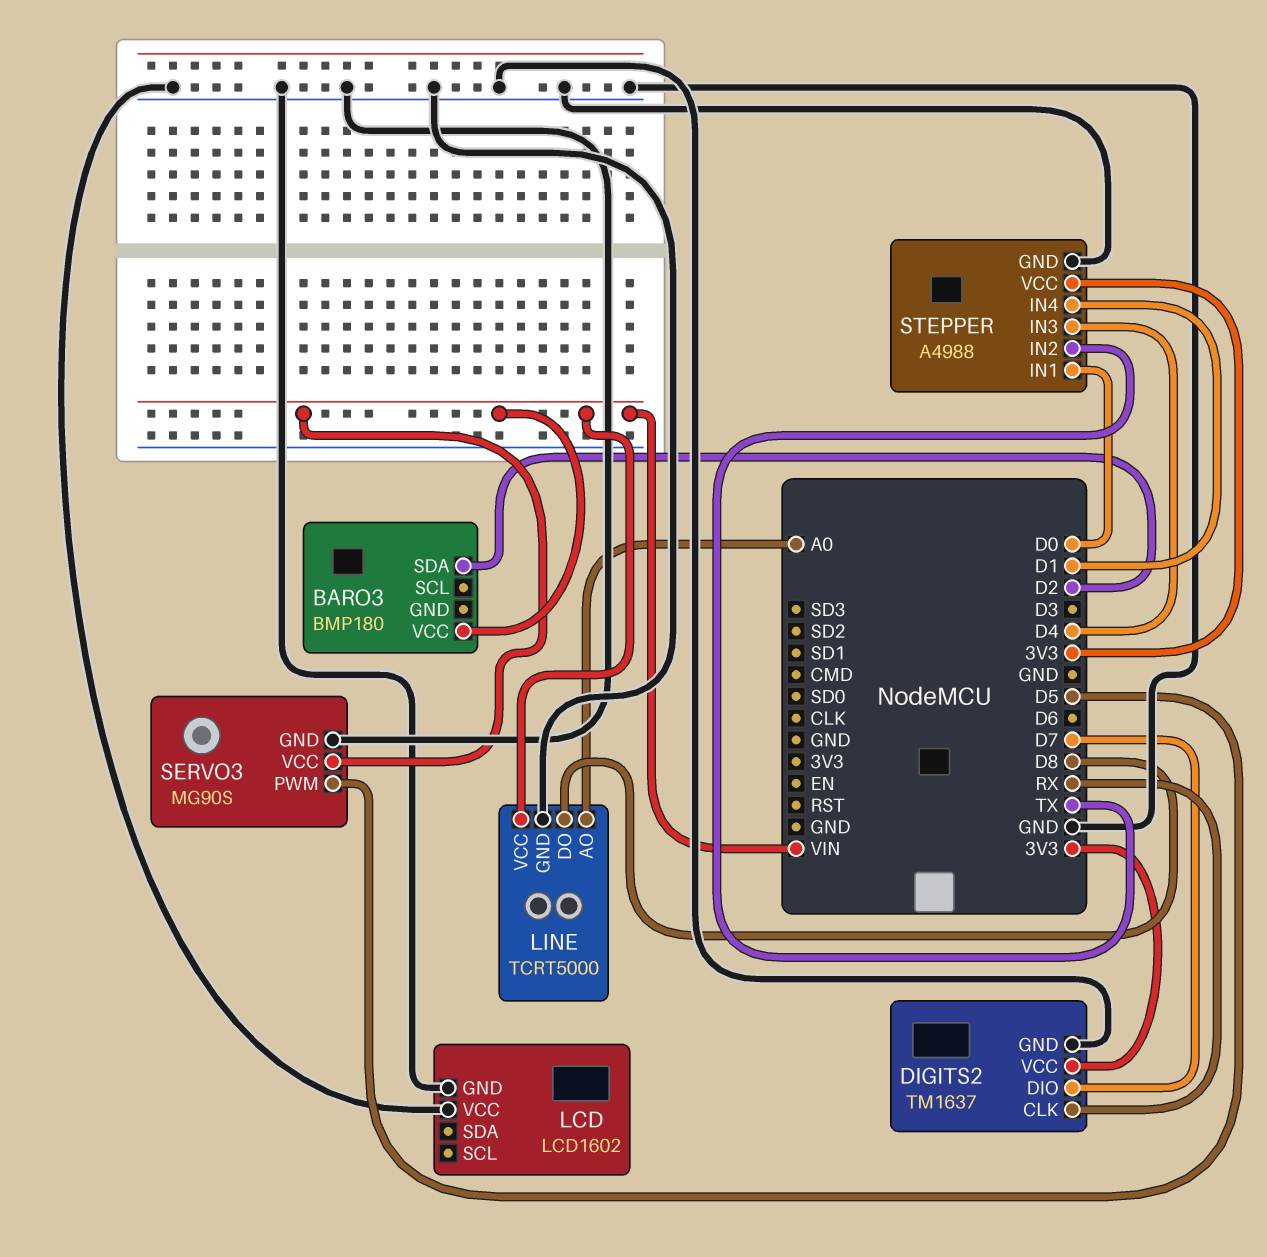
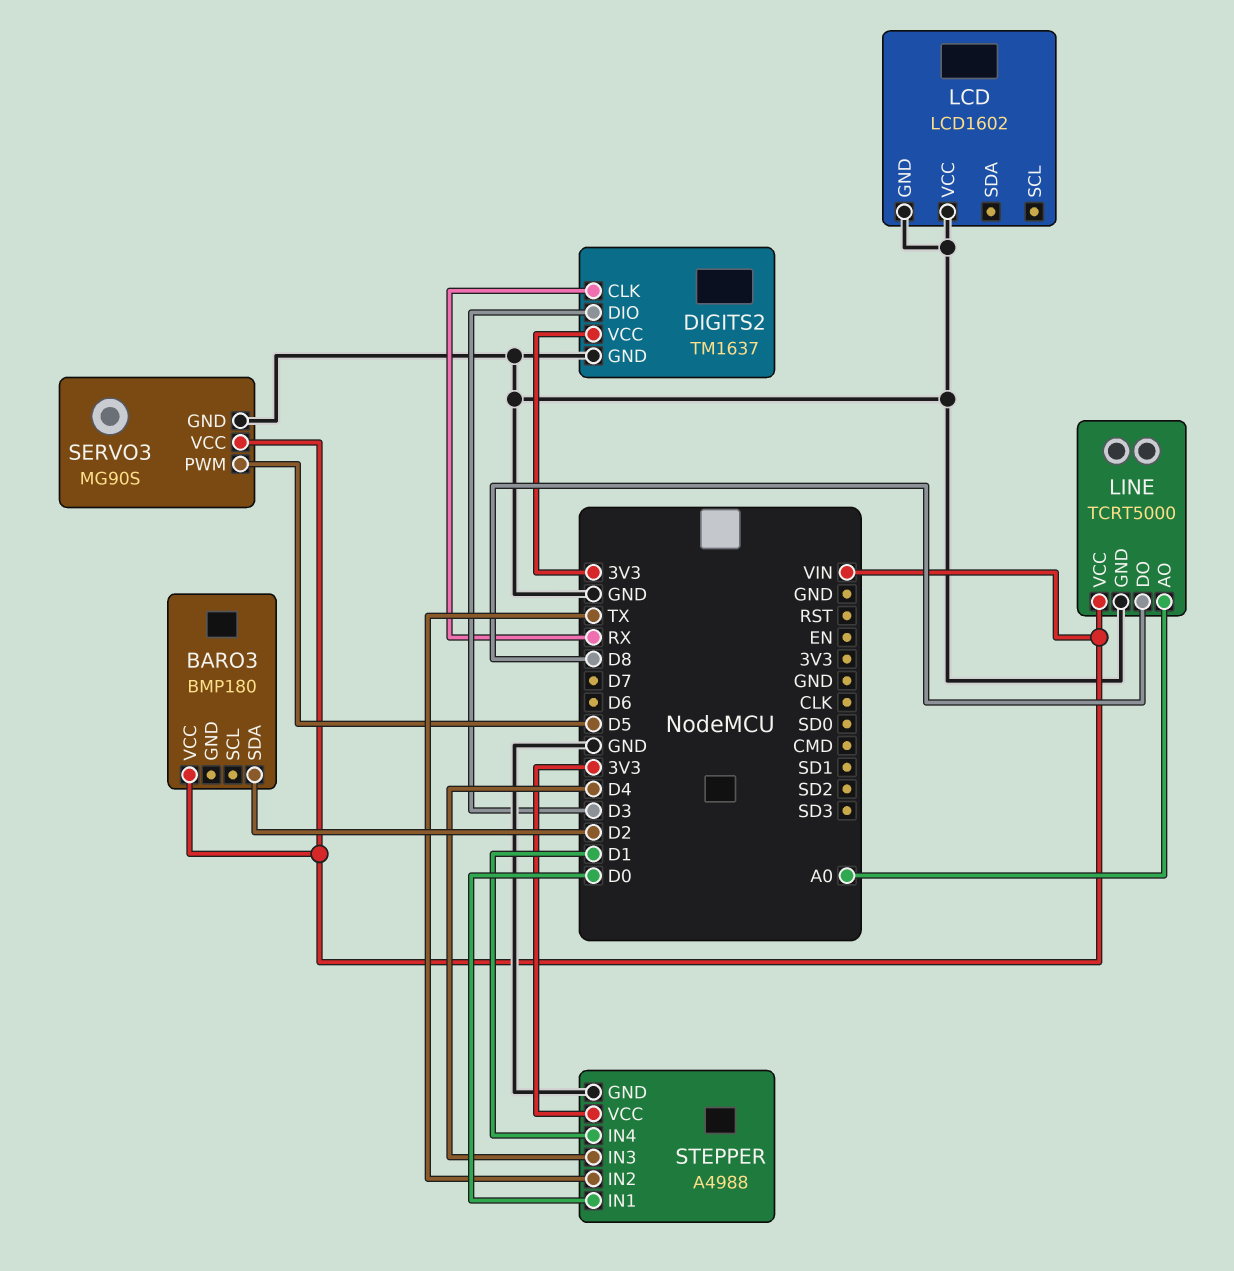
DIGITS2 pin DIO: D7 -> D3

